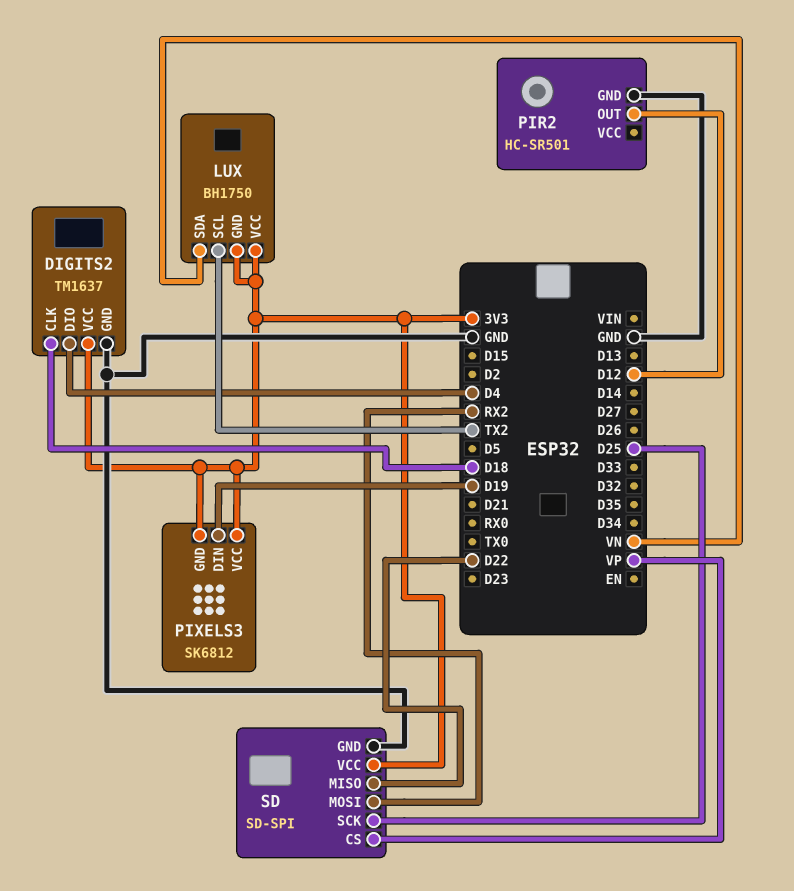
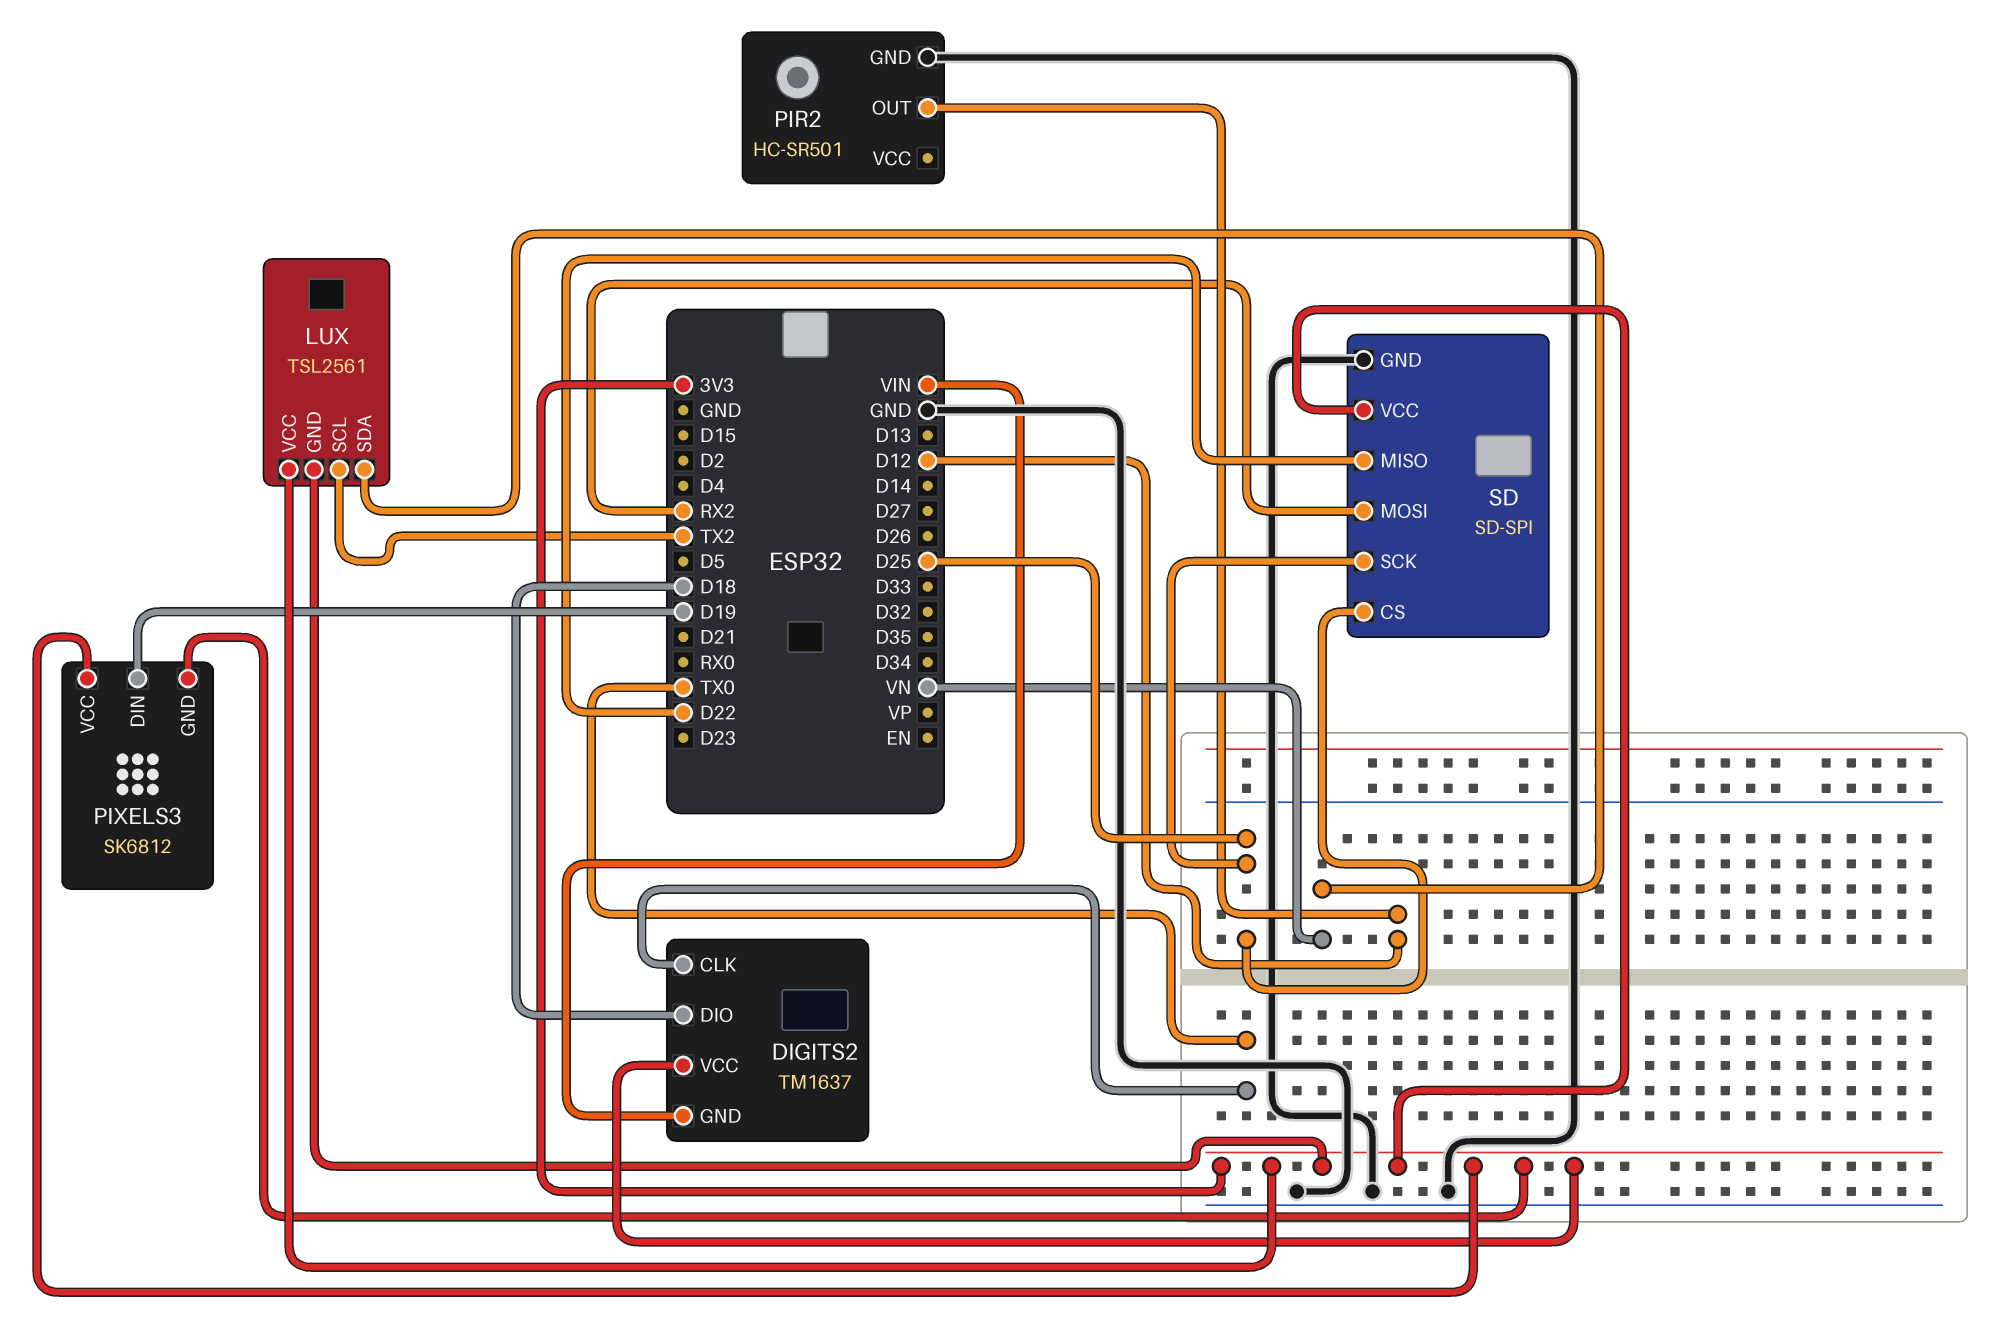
DIGITS2 pin CLK: D18 -> TX0
DIGITS2 pin DIO: D4 -> D18
DIGITS2 pin GND: GND -> VIN
LUX: BH1750 -> TSL2561
SD pin CS: VP -> D25

